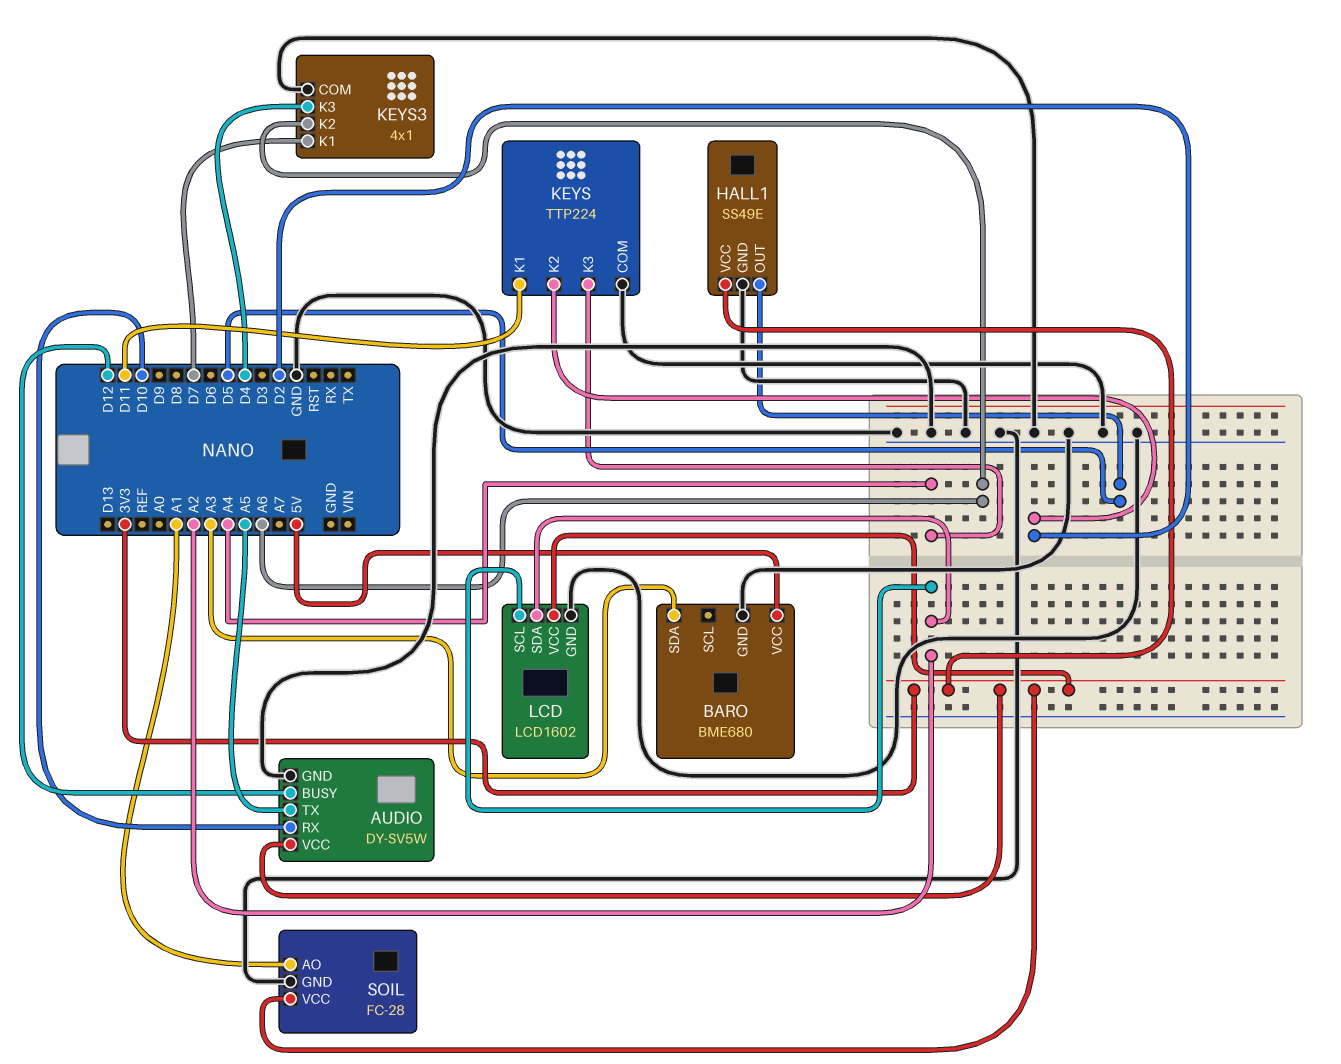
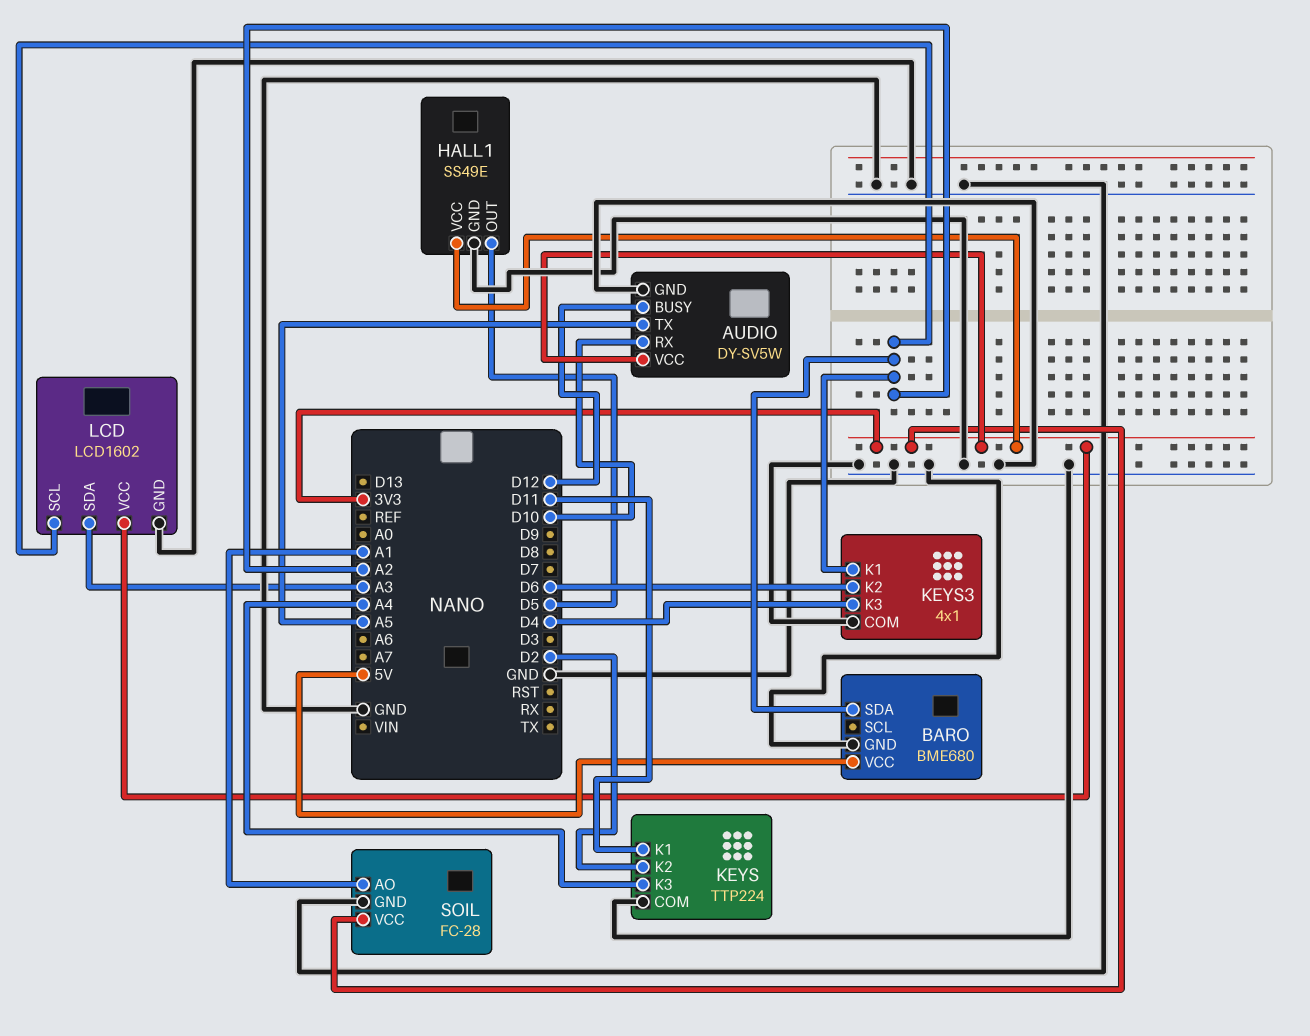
BARO pin SDA: A3 -> A2
KEYS3 pin K1: D7 -> A2
KEYS3 pin K2: A6 -> D6
LCD pin SDA: A2 -> A3

